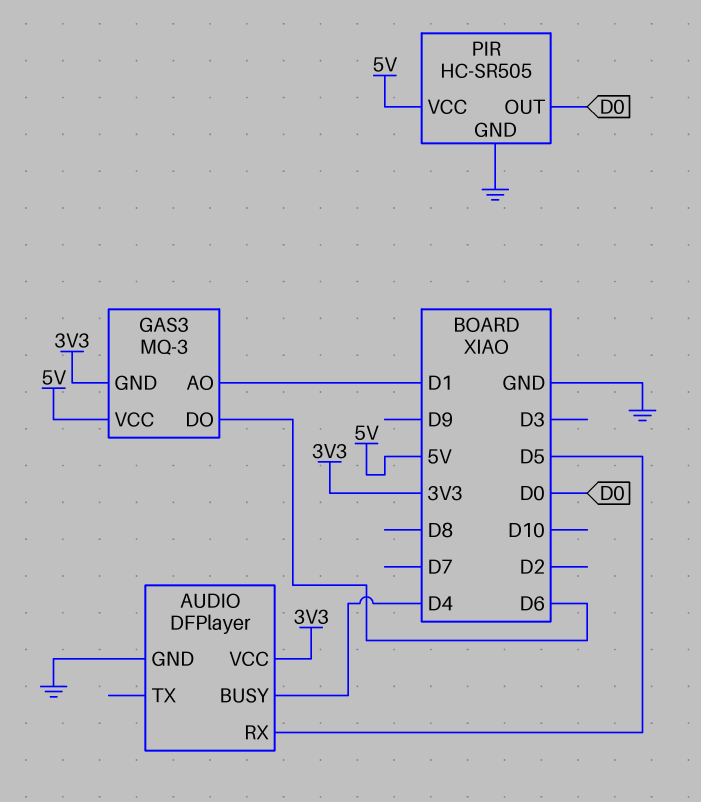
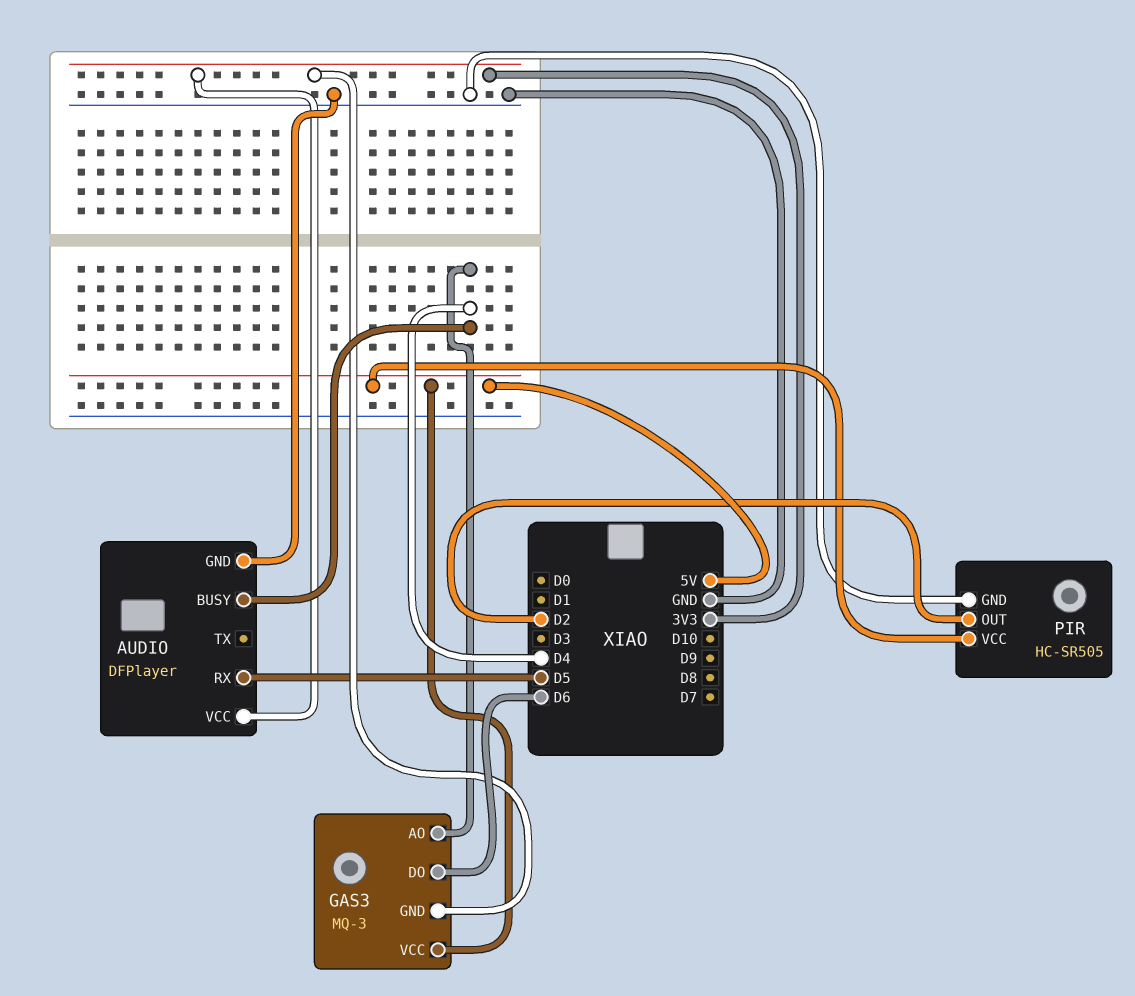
GAS3 pin AO: D1 -> D4
PIR pin OUT: D0 -> D2

